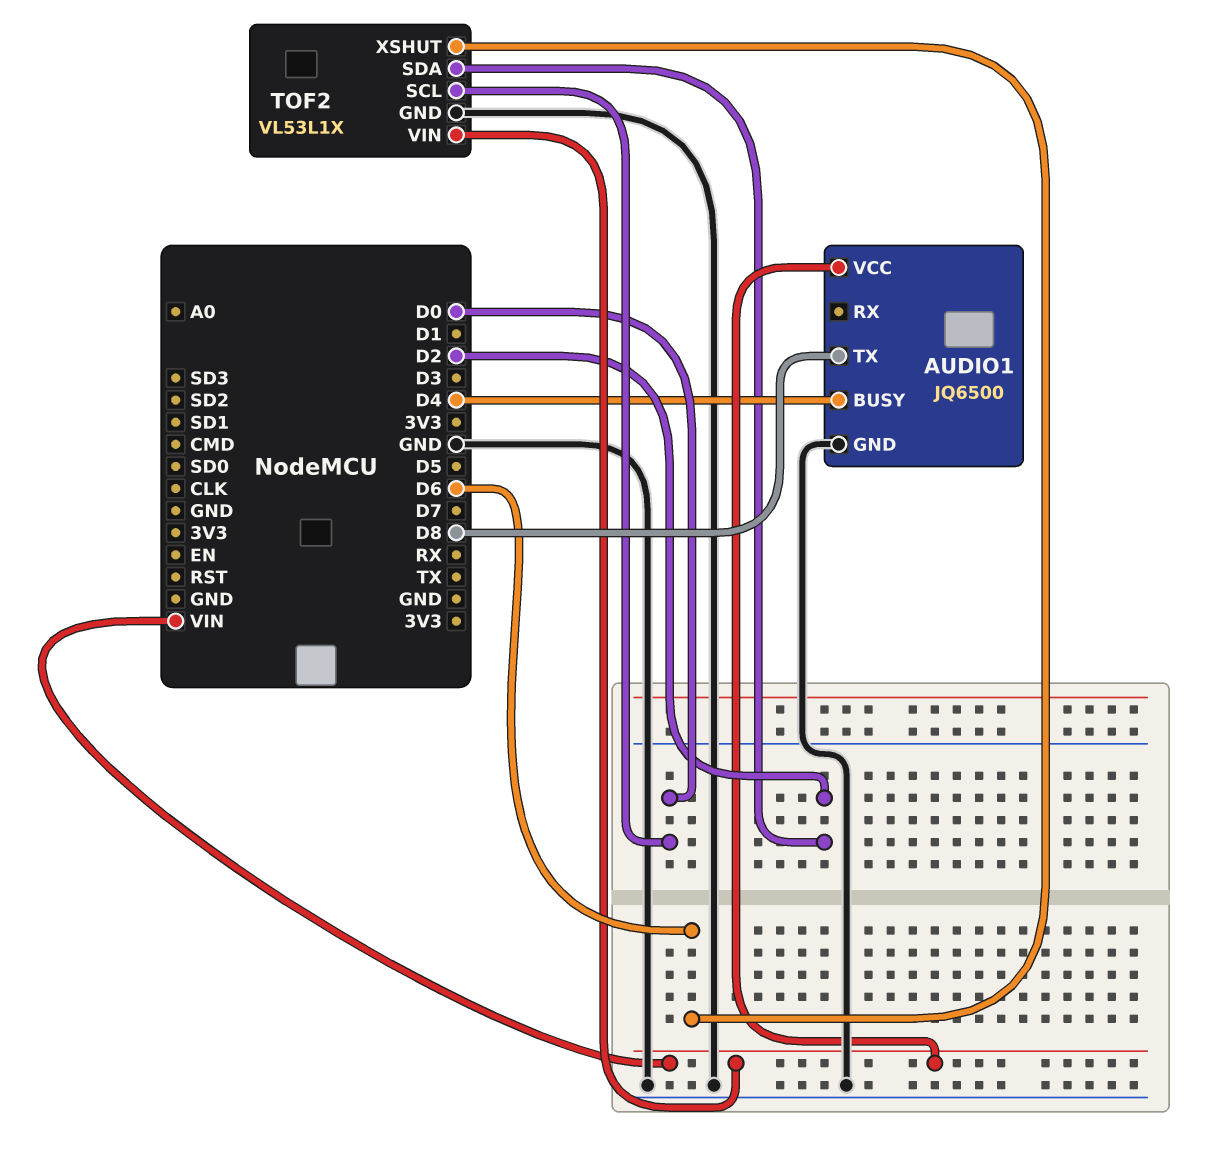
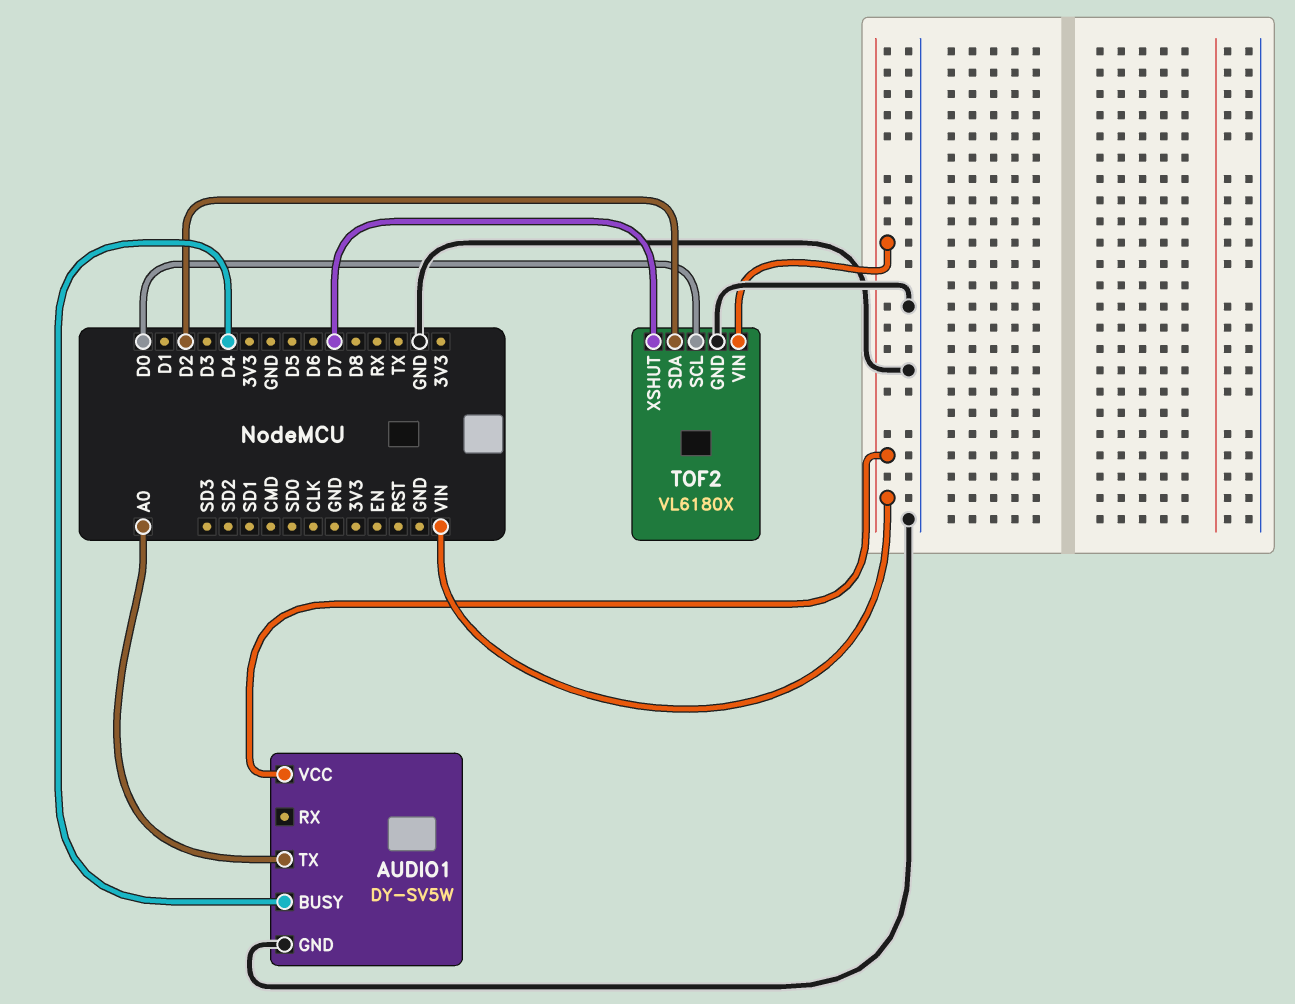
AUDIO1: JQ6500 -> DY-SV5W
AUDIO1 pin TX: D8 -> A0
TOF2: VL53L1X -> VL6180X
TOF2 pin XSHUT: D6 -> D7

